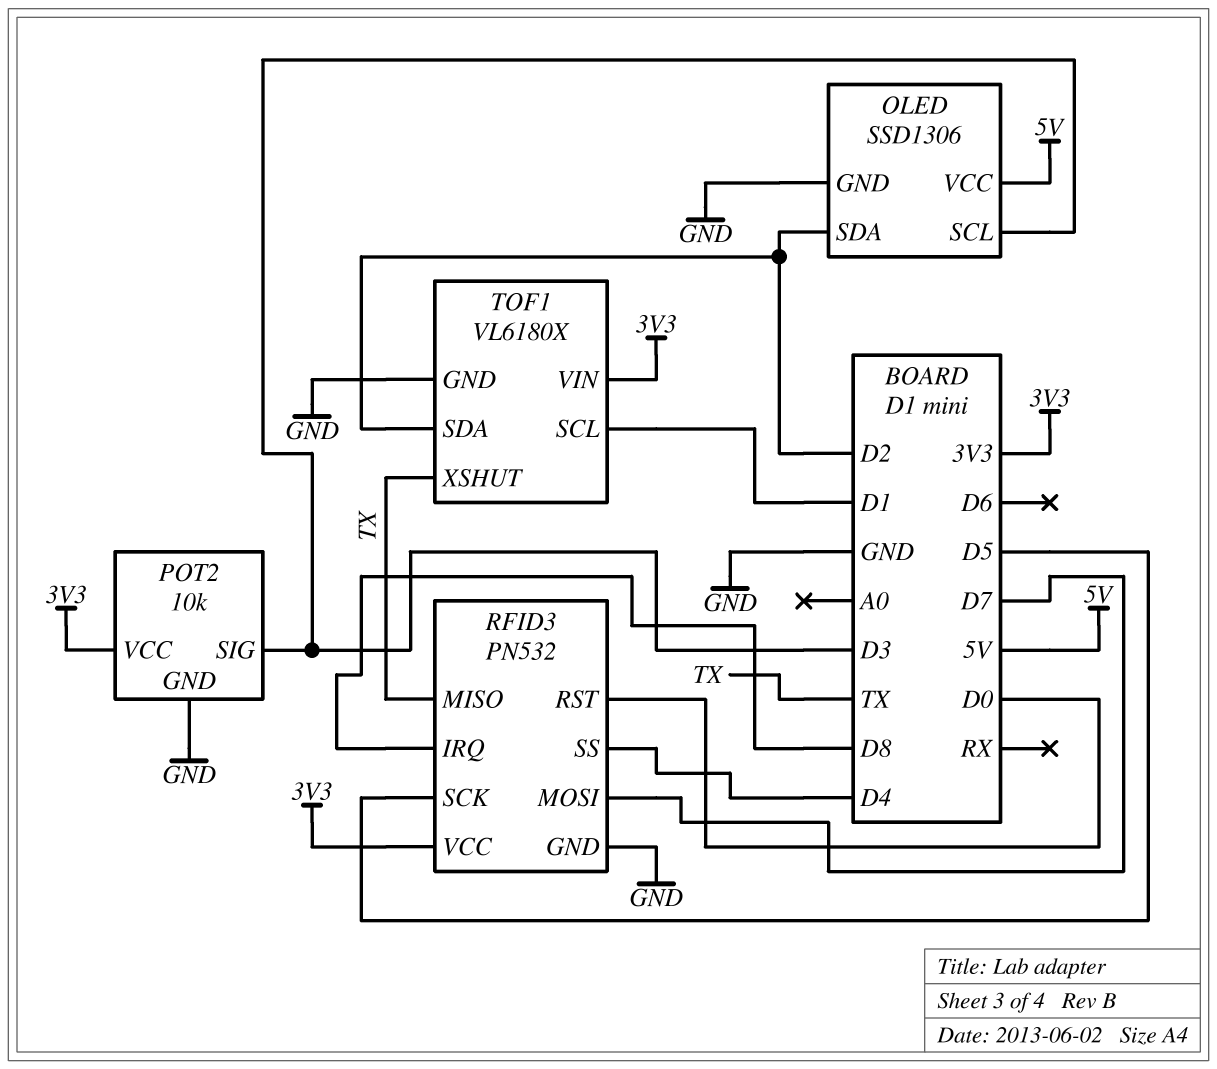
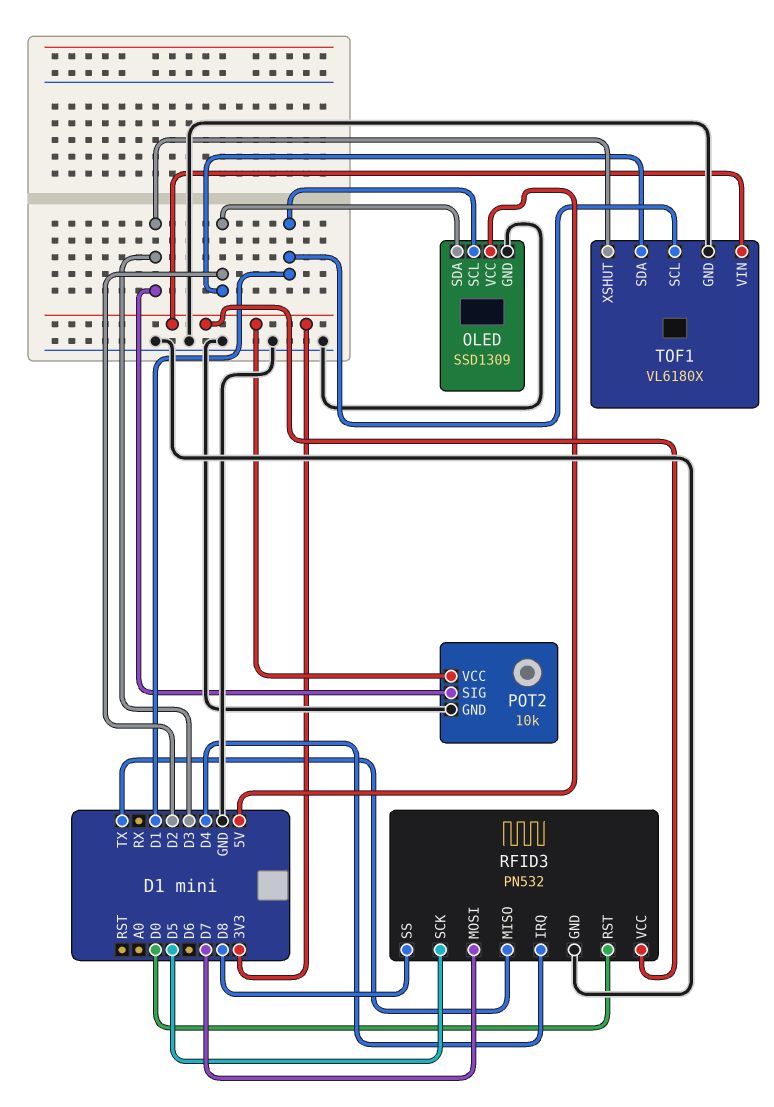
OLED: SSD1306 -> SSD1309
OLED pin SCL: D3 -> D1
RFID3 pin IRQ: D8 -> D4
RFID3 pin SS: D4 -> D8
TOF1 pin XSHUT: TX -> D3

